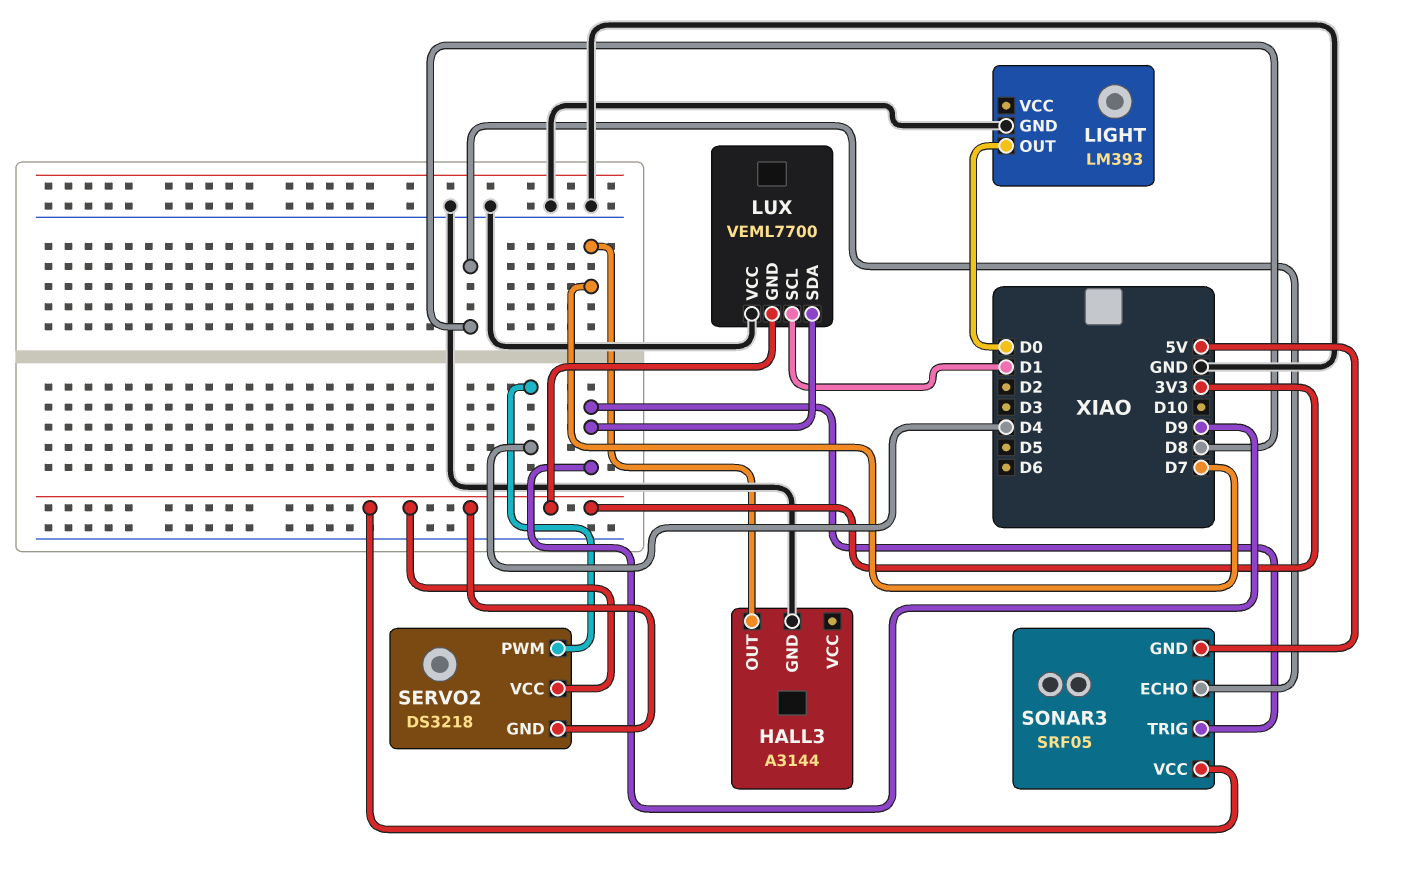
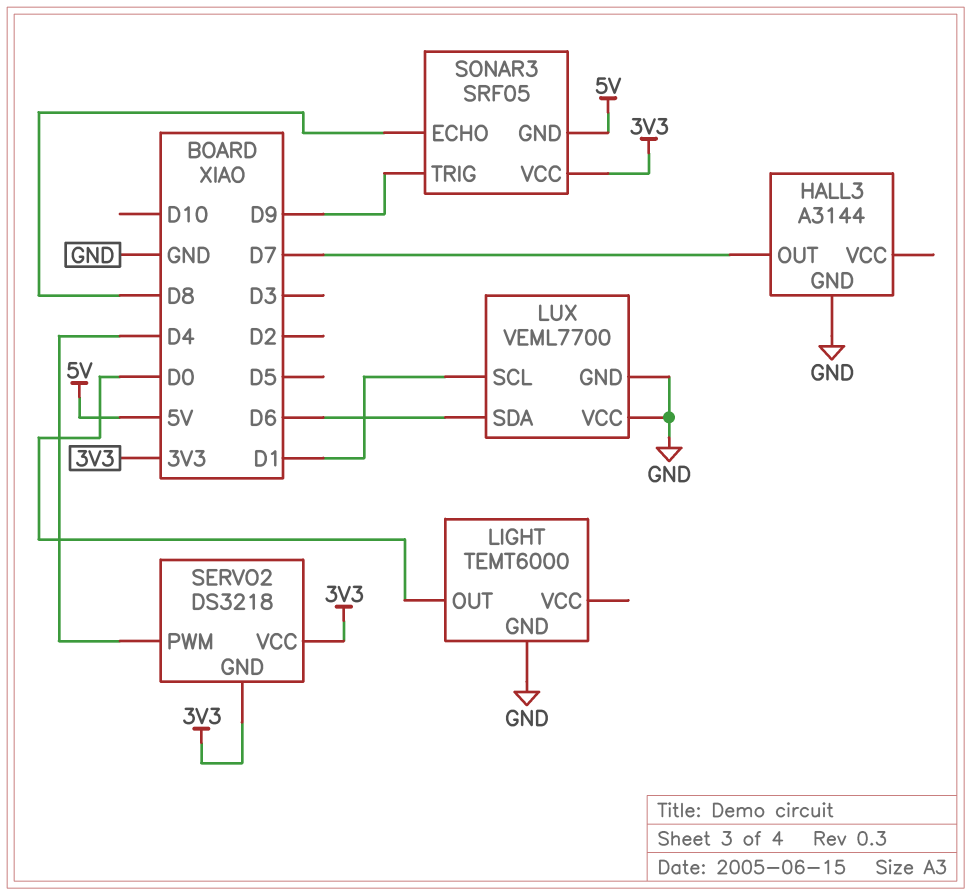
LIGHT: LM393 -> TEMT6000
LUX pin GND: 3V3 -> GND
LUX pin SDA: D9 -> D6

